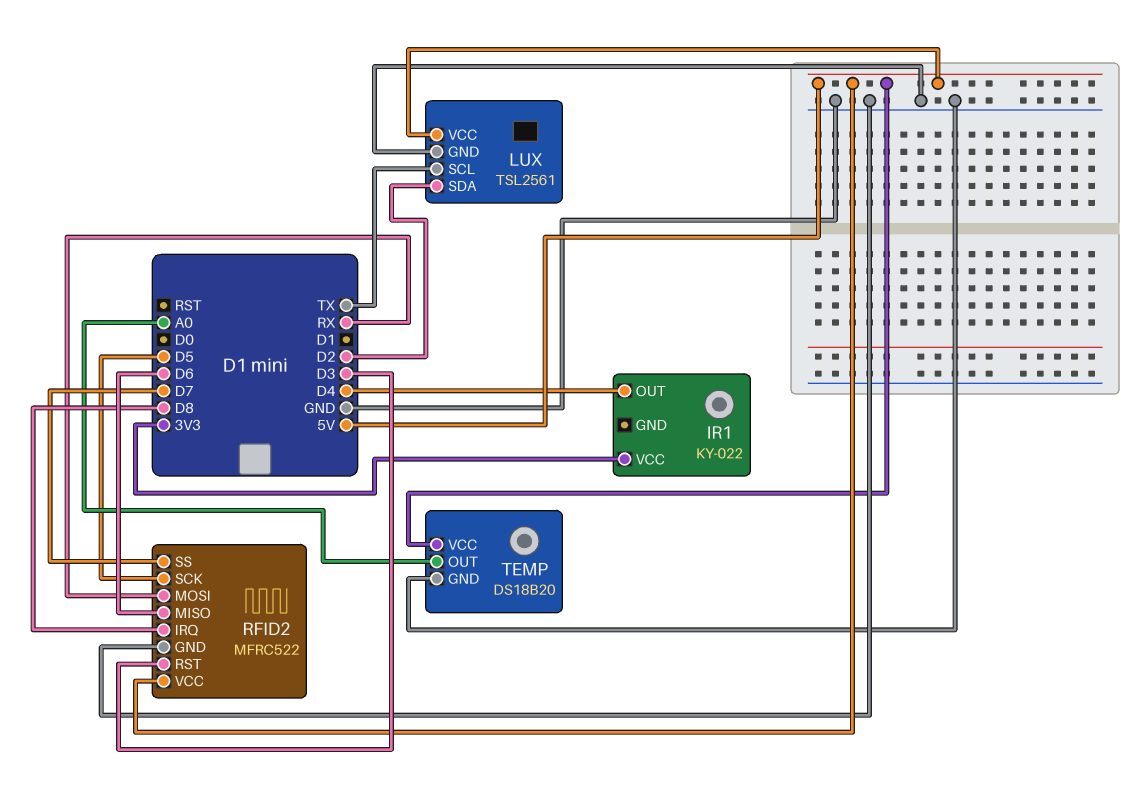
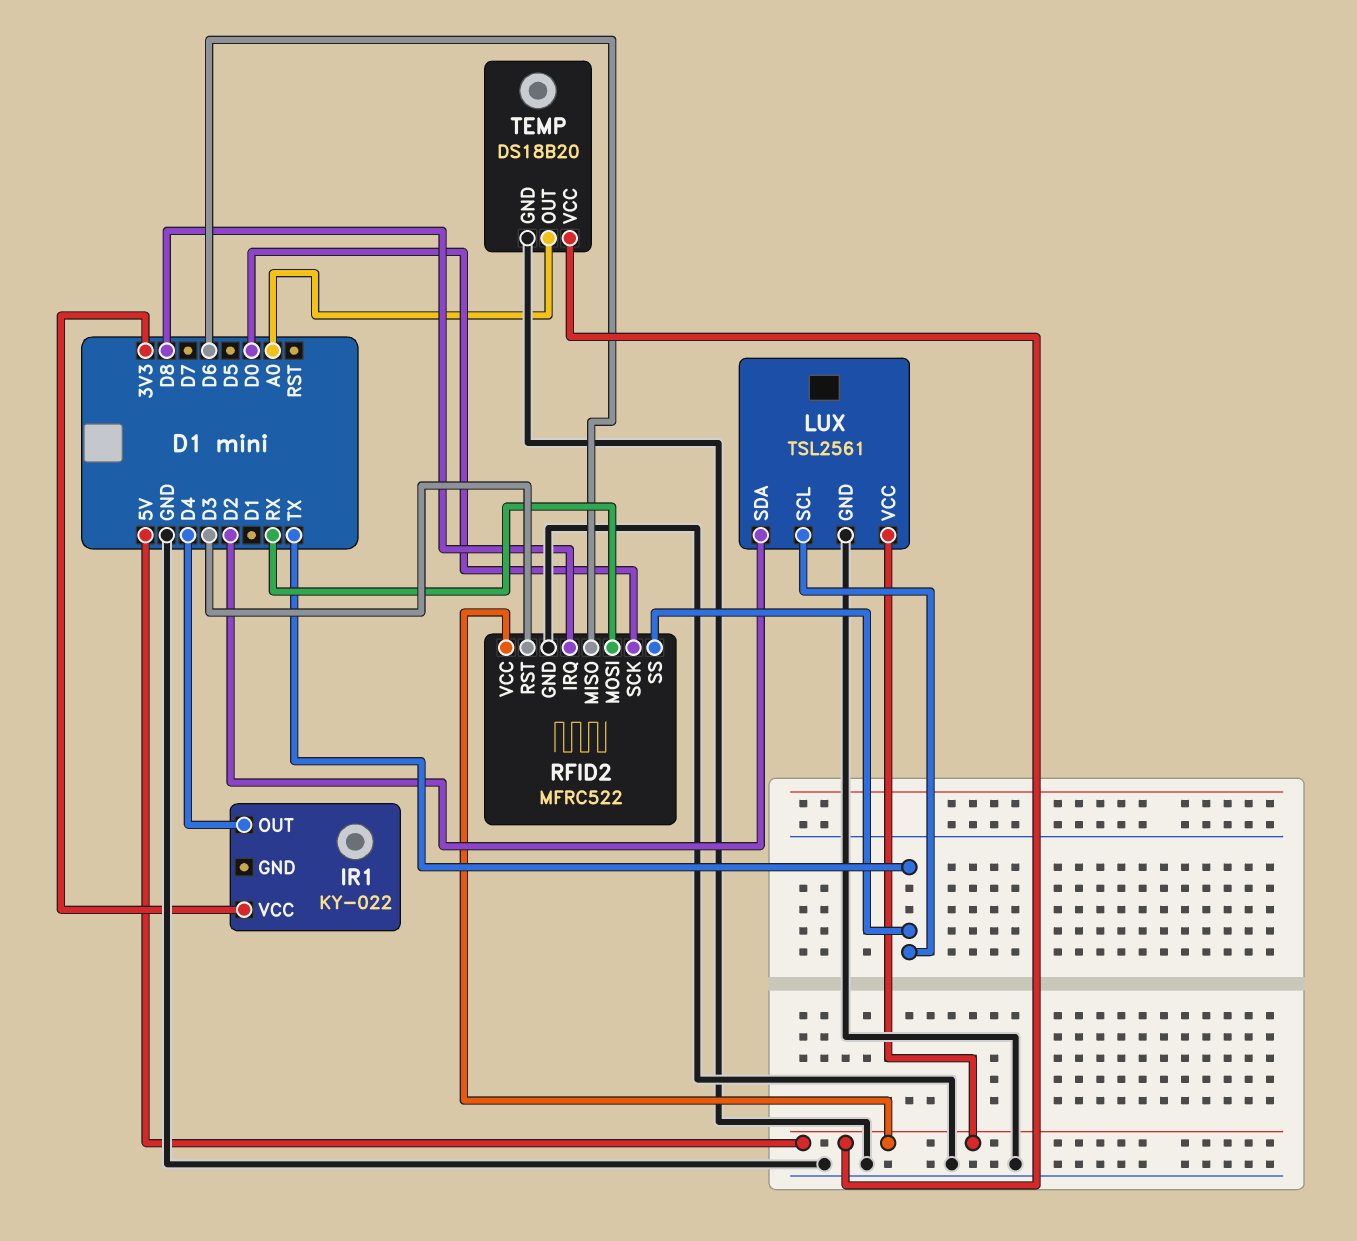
RFID2 pin SCK: D5 -> D0
RFID2 pin SS: D7 -> TX

